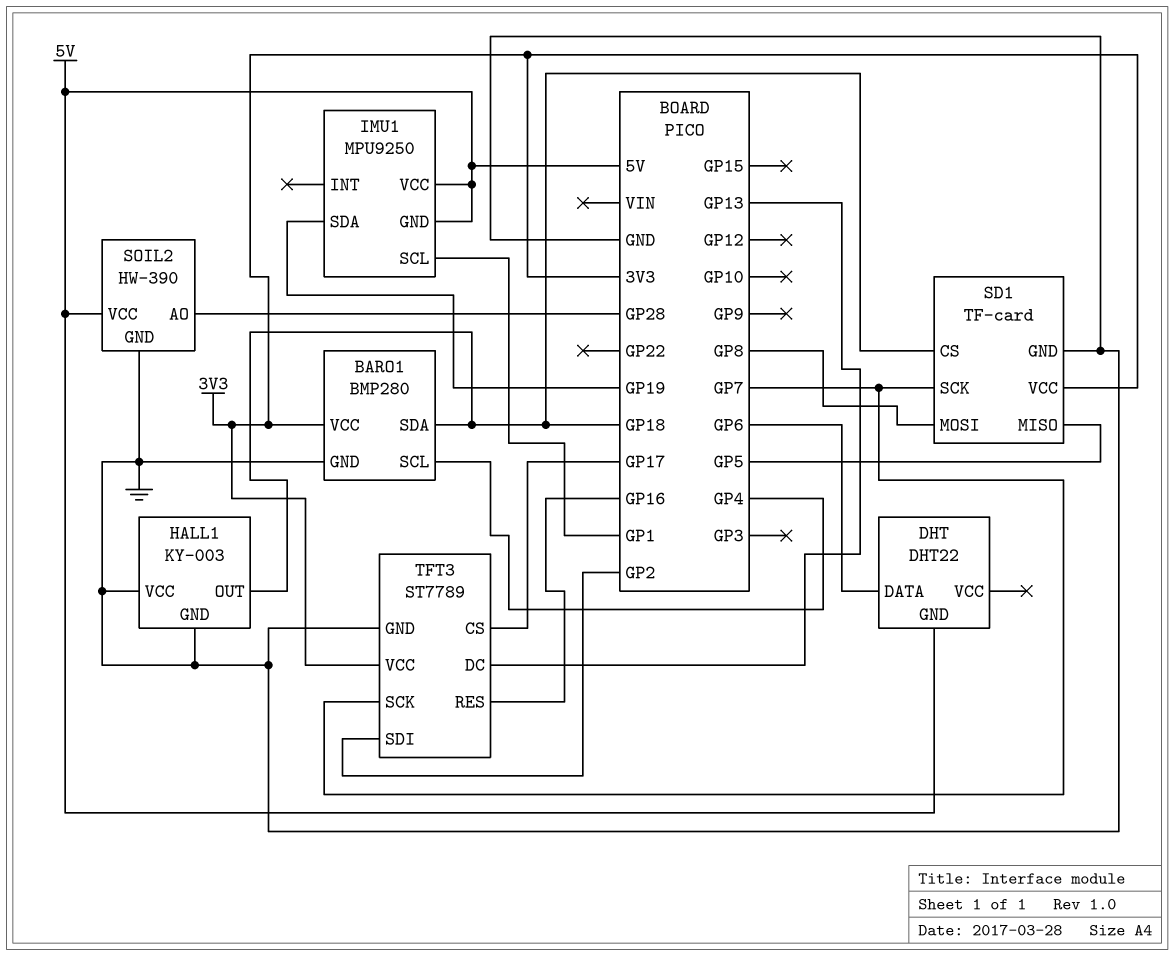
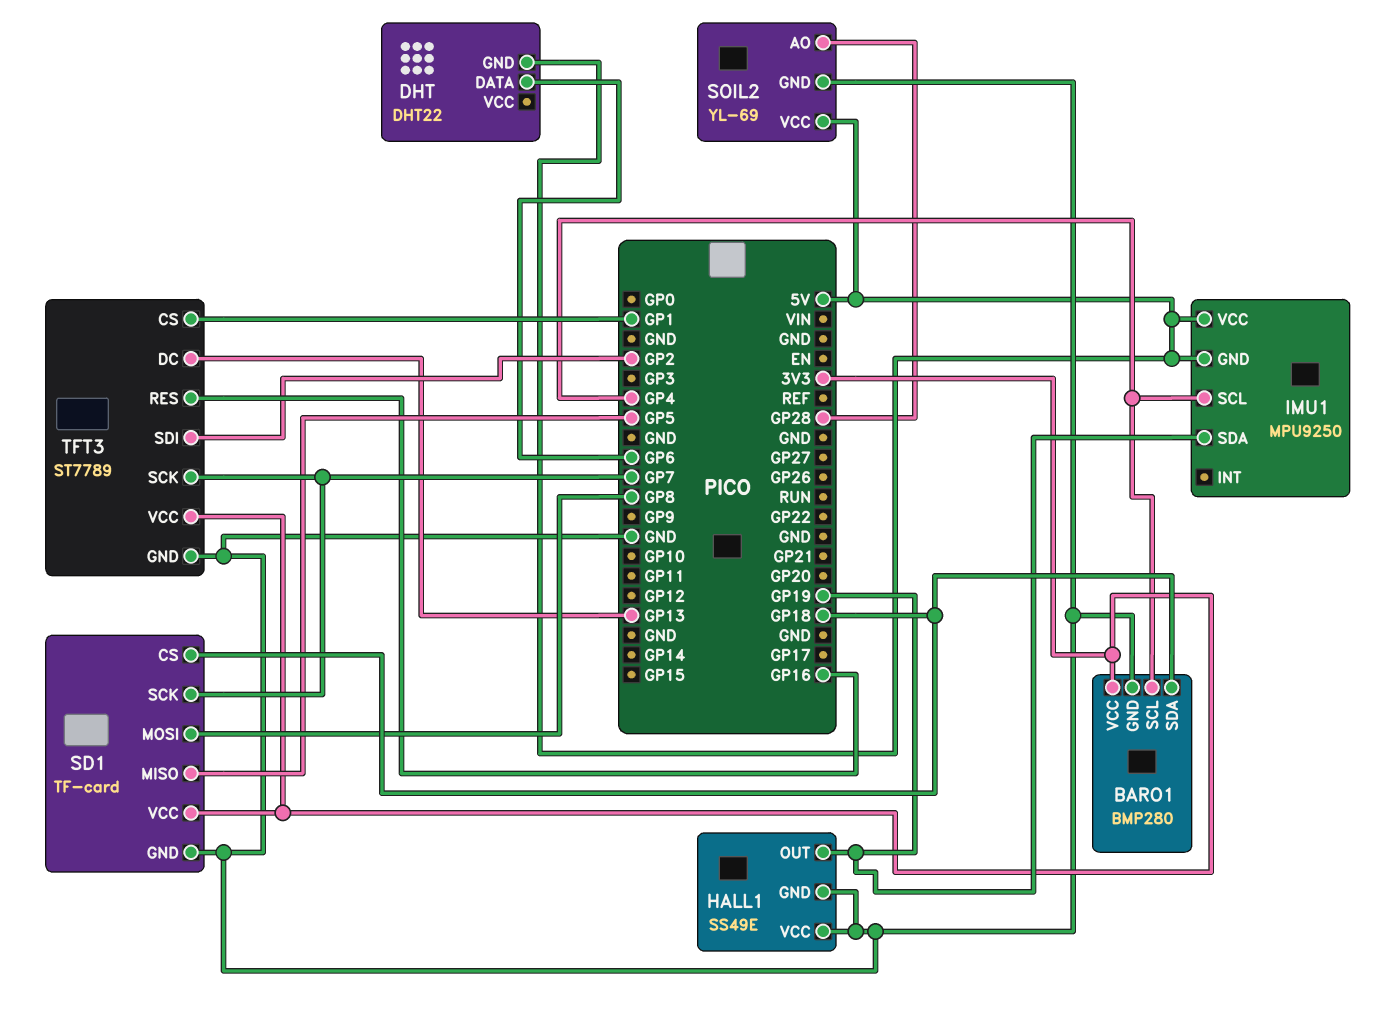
HALL1: KY-003 -> SS49E
HALL1 pin OUT: GP18 -> GP19
IMU1 pin SCL: GP1 -> GP4
SOIL2: HW-390 -> YL-69
TFT3 pin CS: GP17 -> GP1

